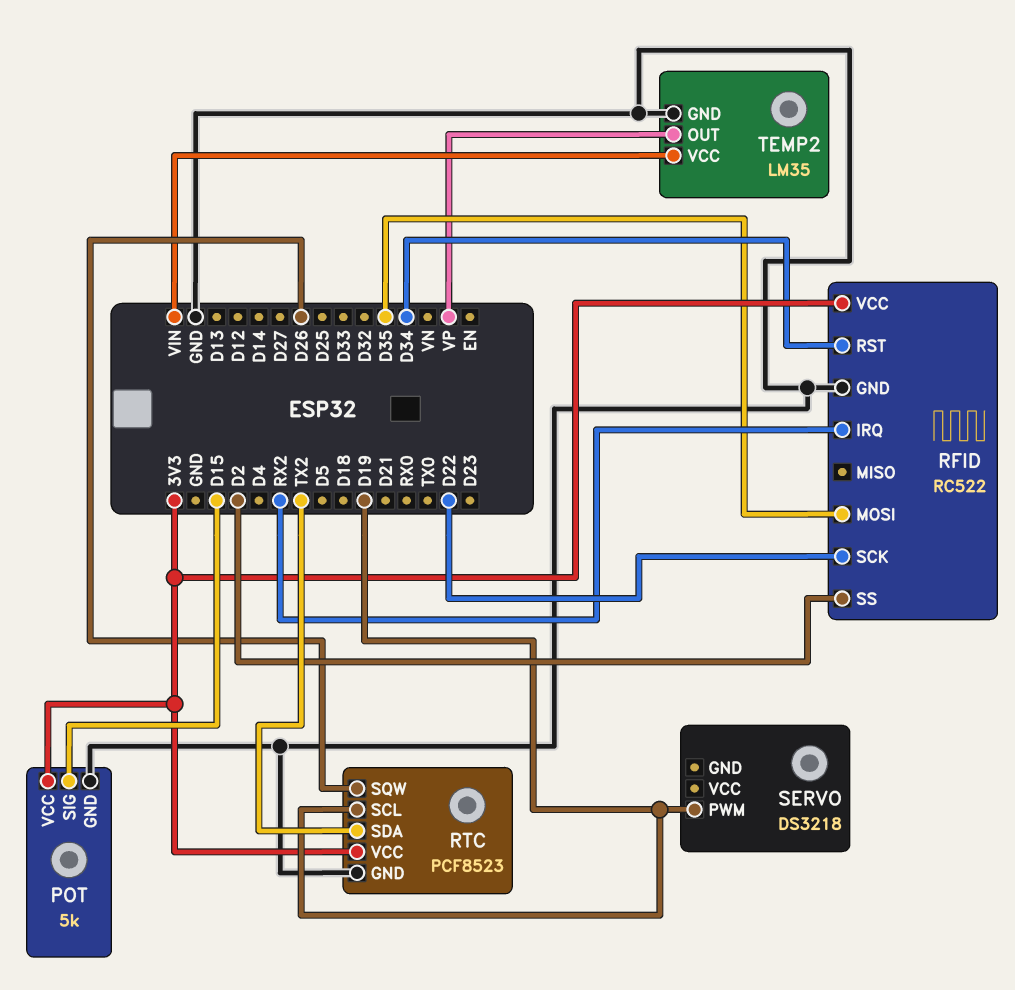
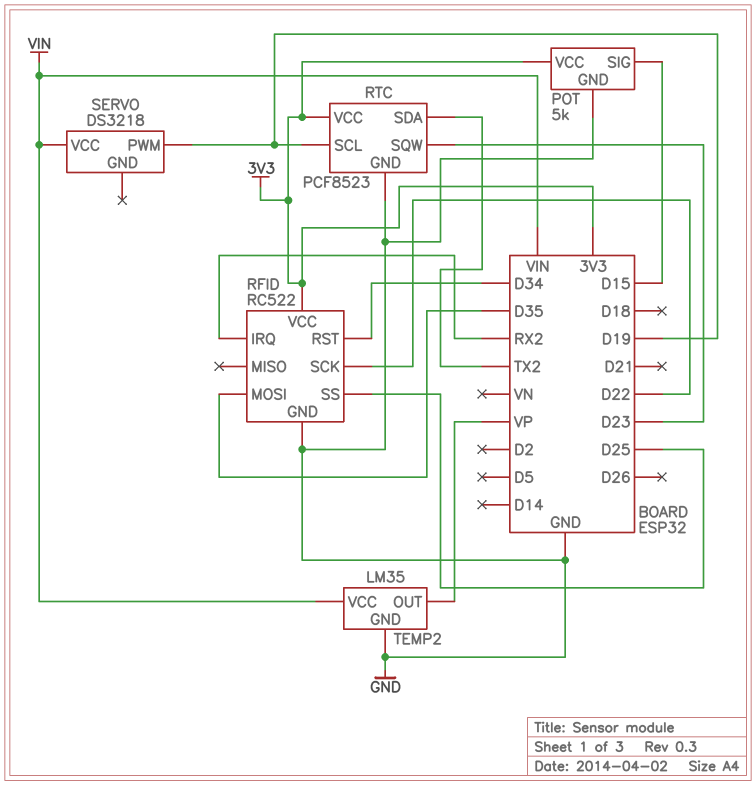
RFID pin SS: D2 -> D25
RTC pin SQW: D26 -> D23
SERVO pin VCC: none -> VIN

